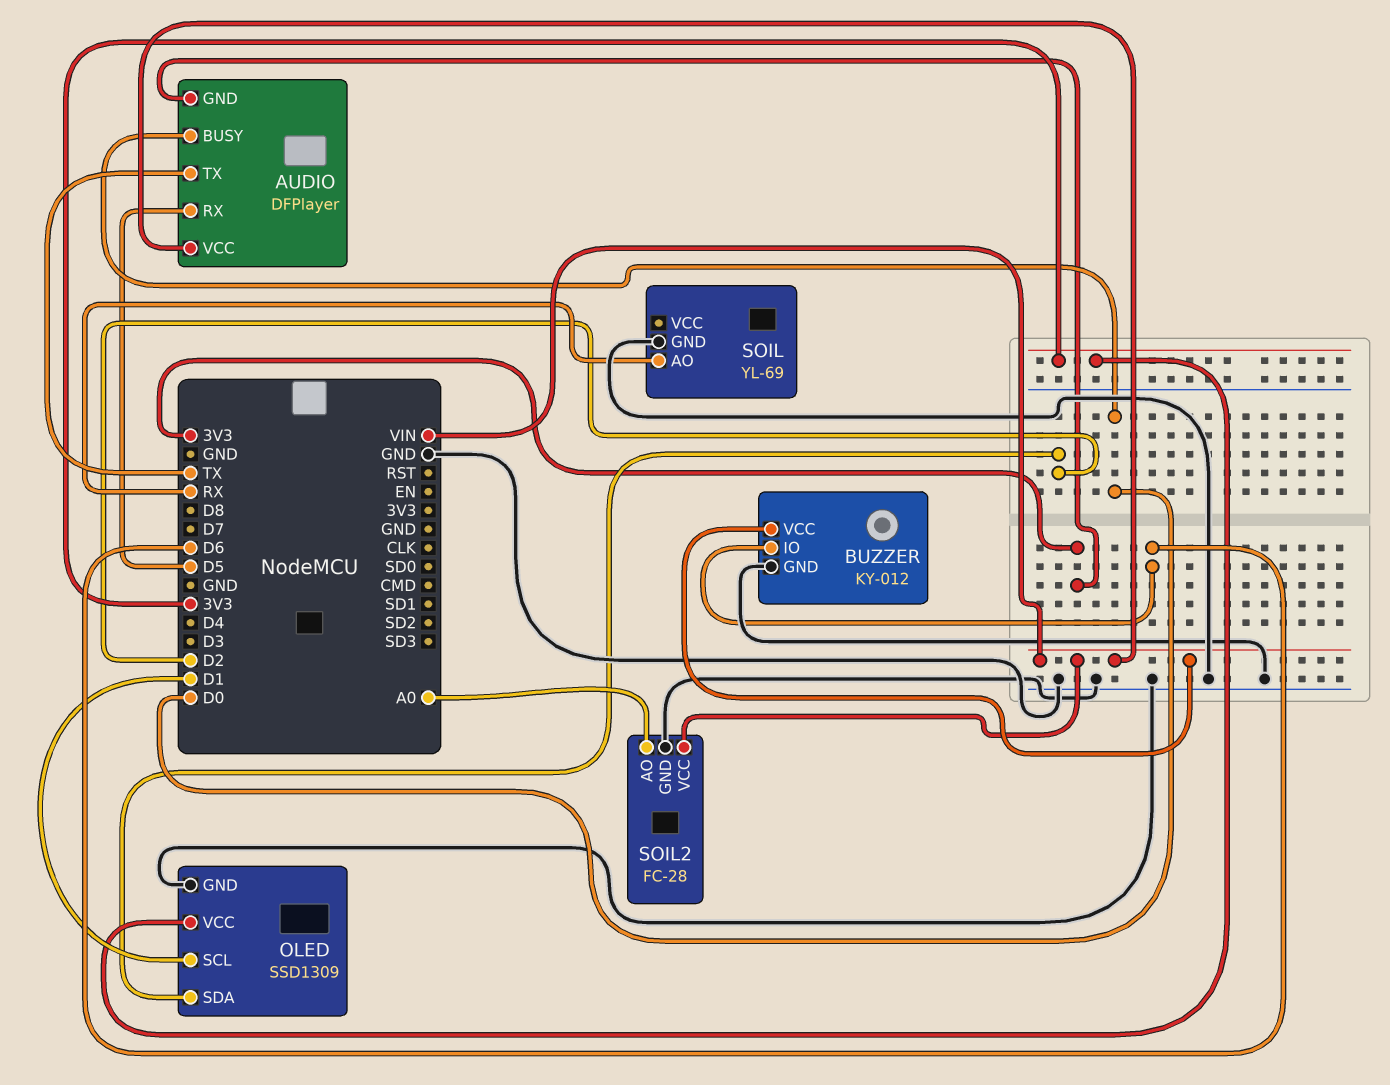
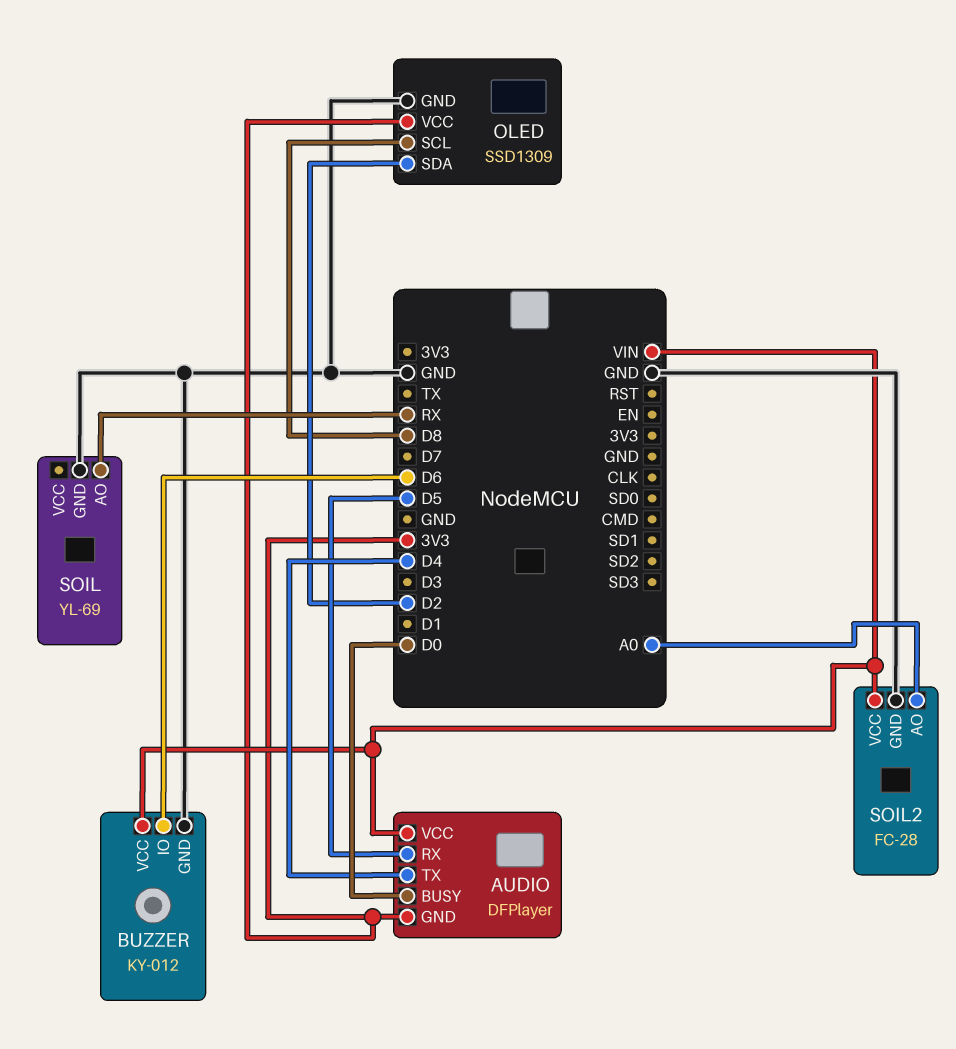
AUDIO pin TX: TX -> D4
OLED pin SCL: D1 -> D8

